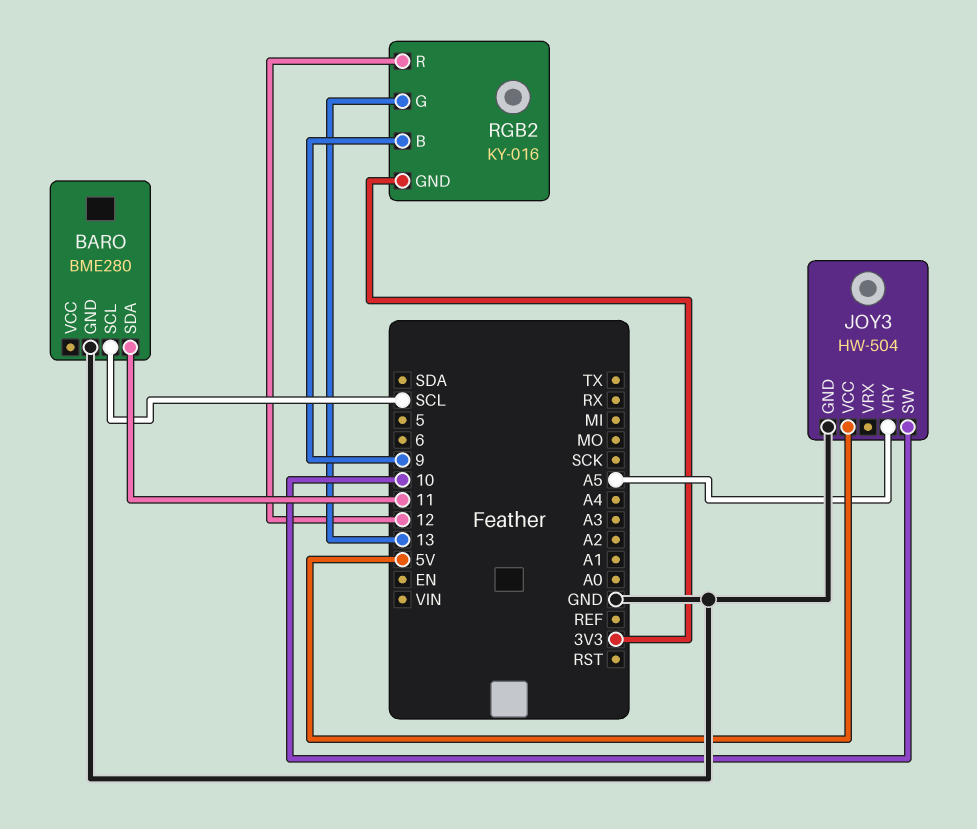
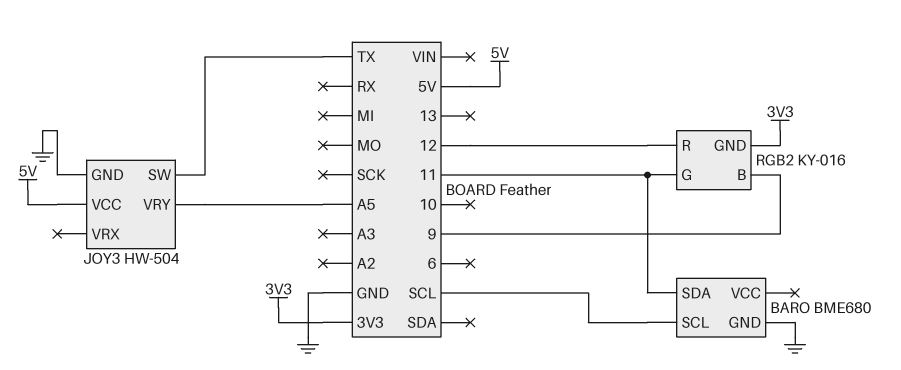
BARO: BME280 -> BME680
JOY3 pin SW: 10 -> TX
RGB2 pin G: 13 -> 11

